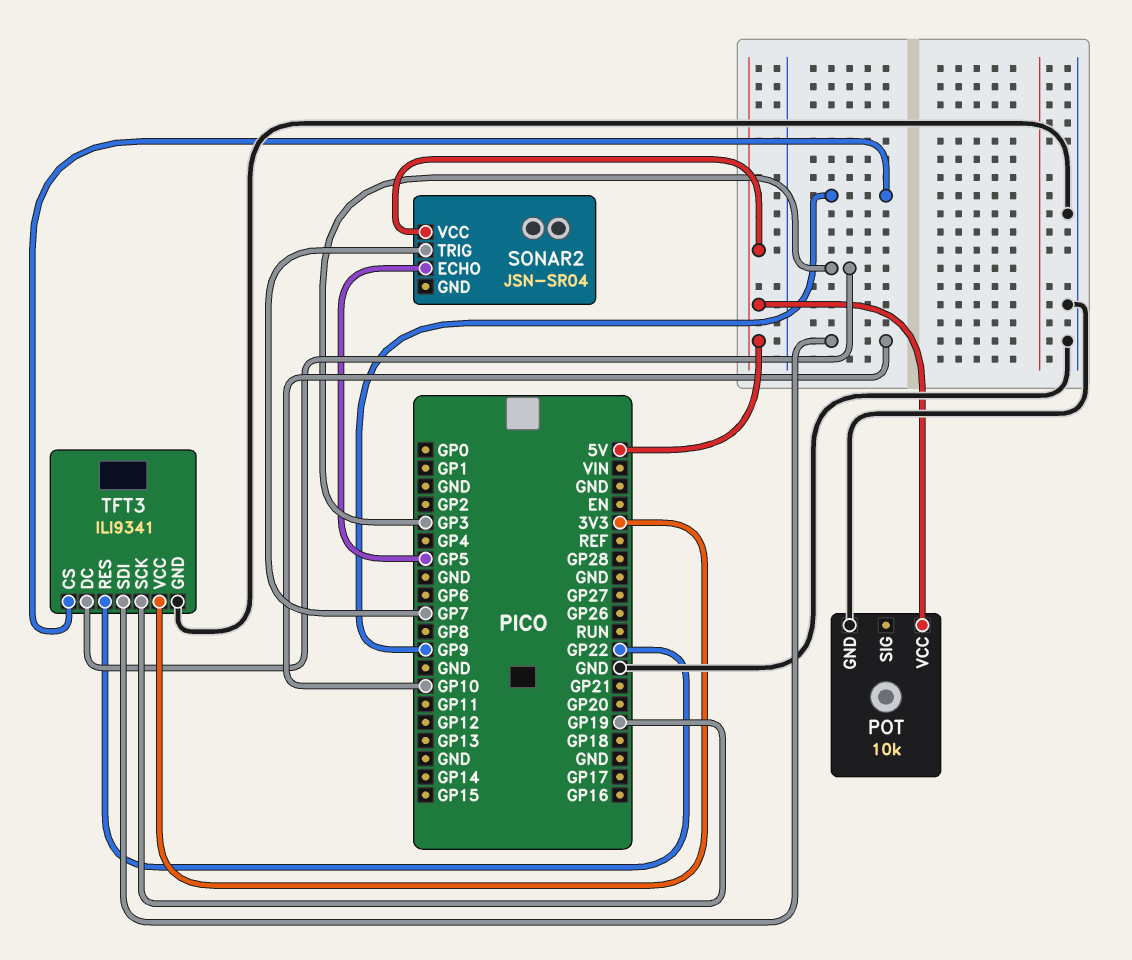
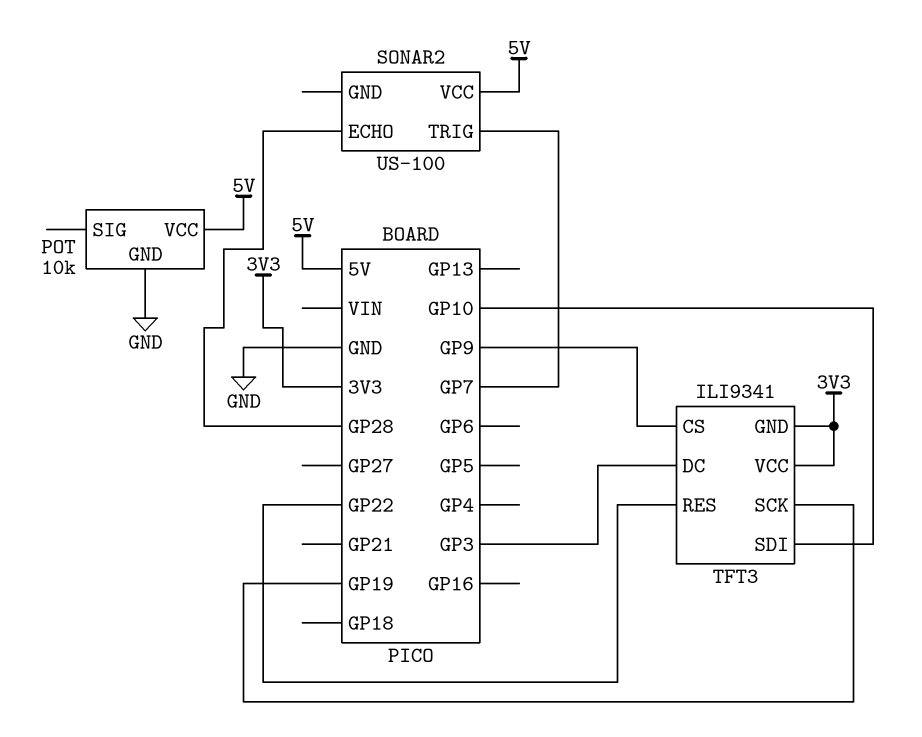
SONAR2: JSN-SR04 -> US-100
SONAR2 pin ECHO: GP5 -> GP28
TFT3 pin GND: GND -> 3V3

